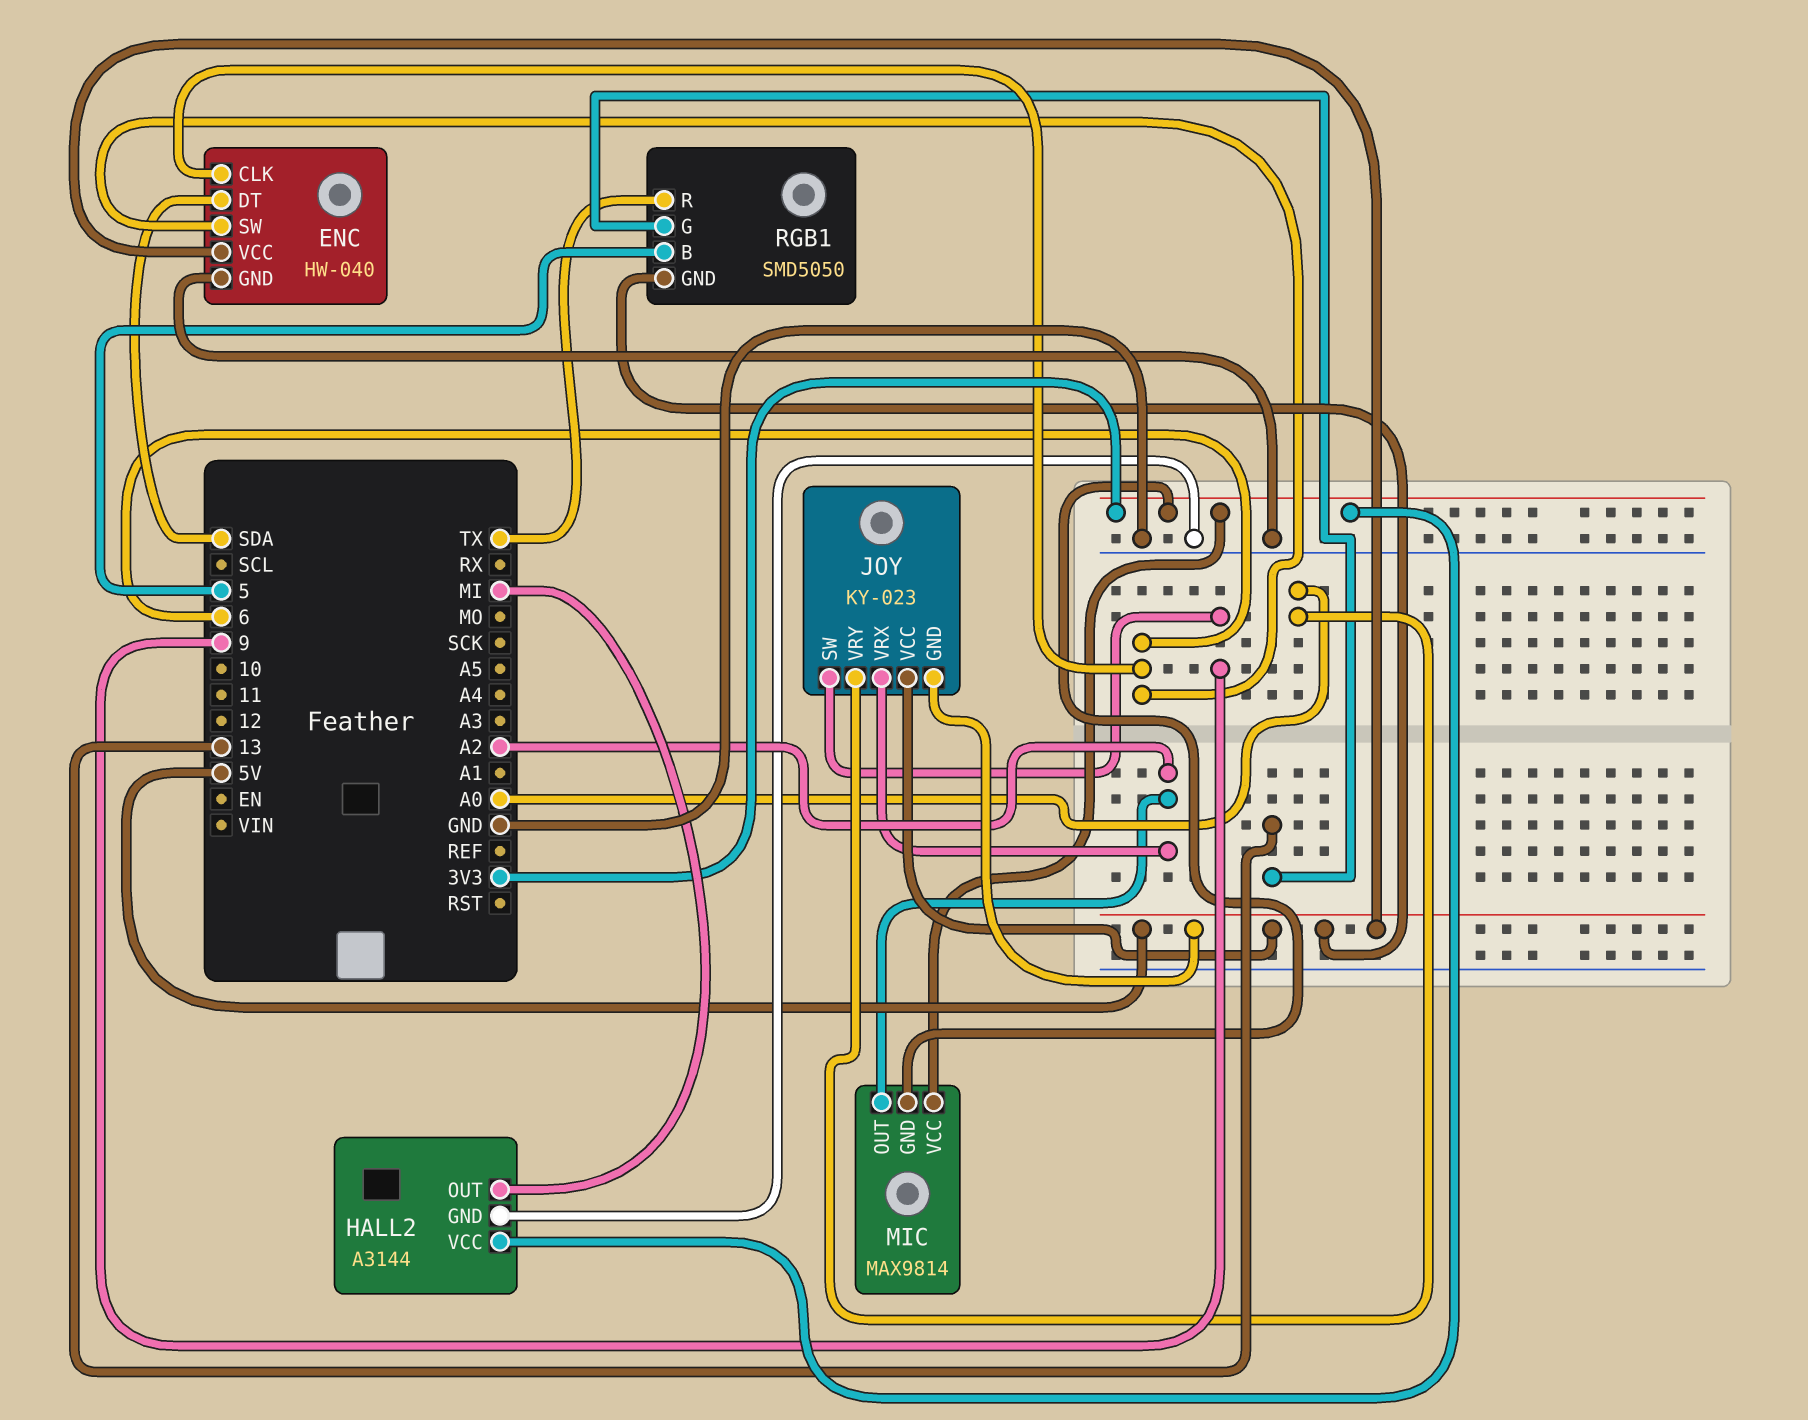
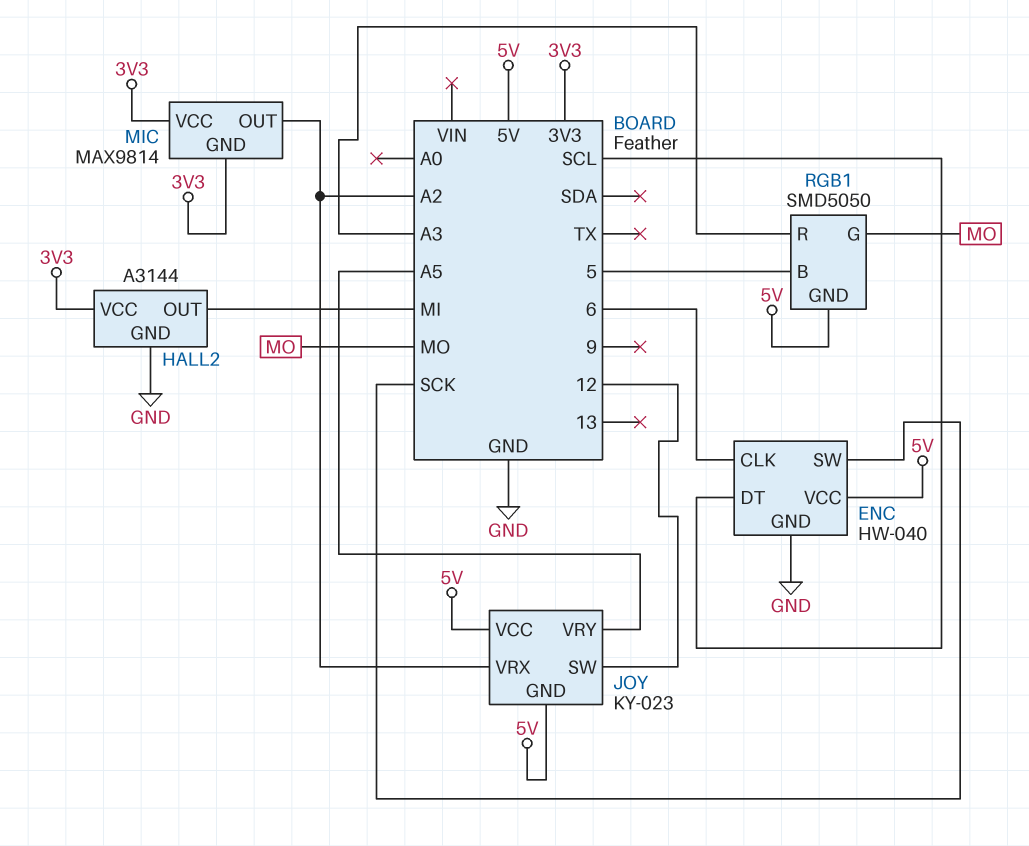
ENC pin DT: SDA -> SCL
ENC pin SW: 6 -> SCK
JOY pin SW: 9 -> 12
JOY pin VRY: A0 -> A5
RGB1 pin G: 13 -> MO
RGB1 pin R: TX -> A3

